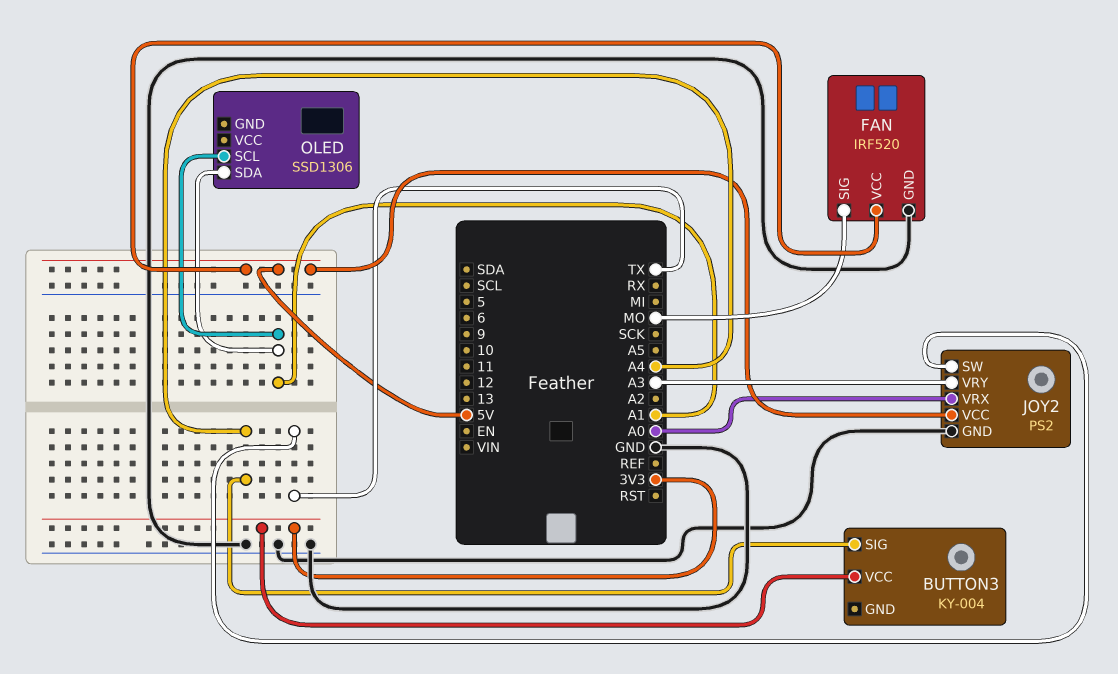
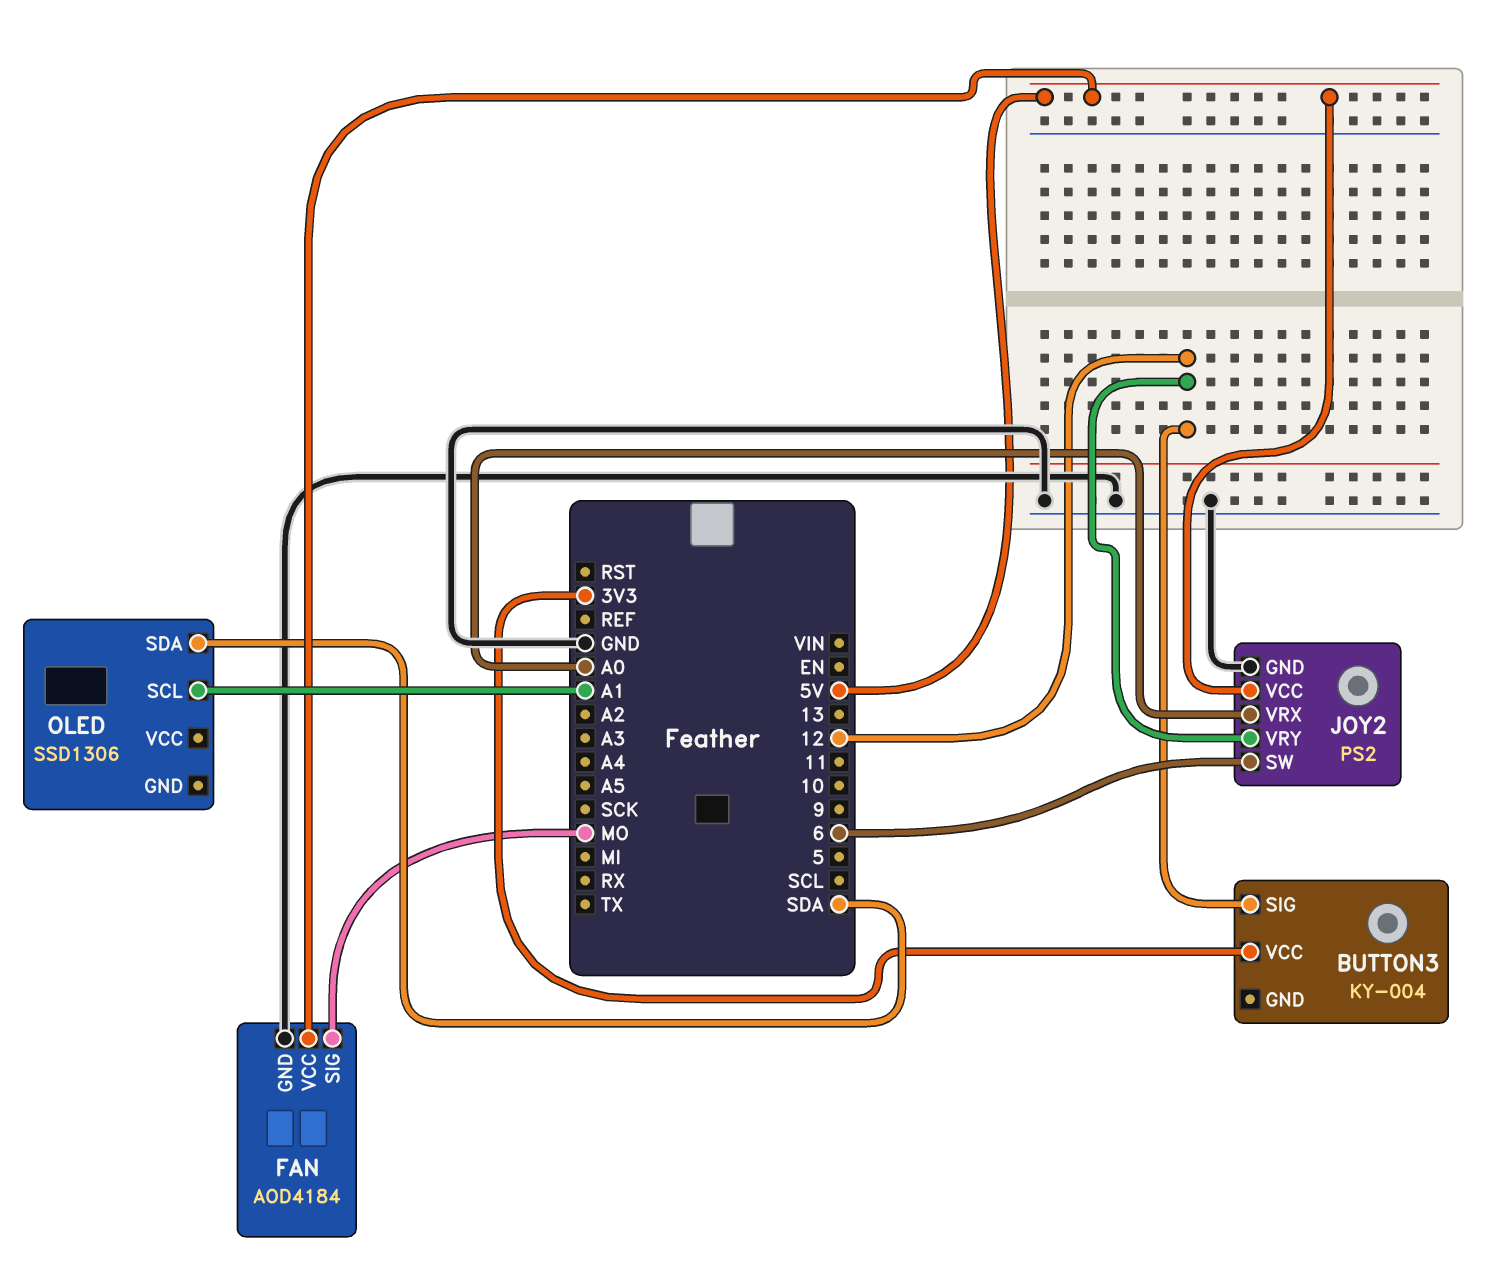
BUTTON3 pin SIG: A4 -> 12
FAN: IRF520 -> AOD4184
JOY2 pin SW: TX -> 6
JOY2 pin VRY: A3 -> 12
OLED pin SDA: A1 -> SDA

